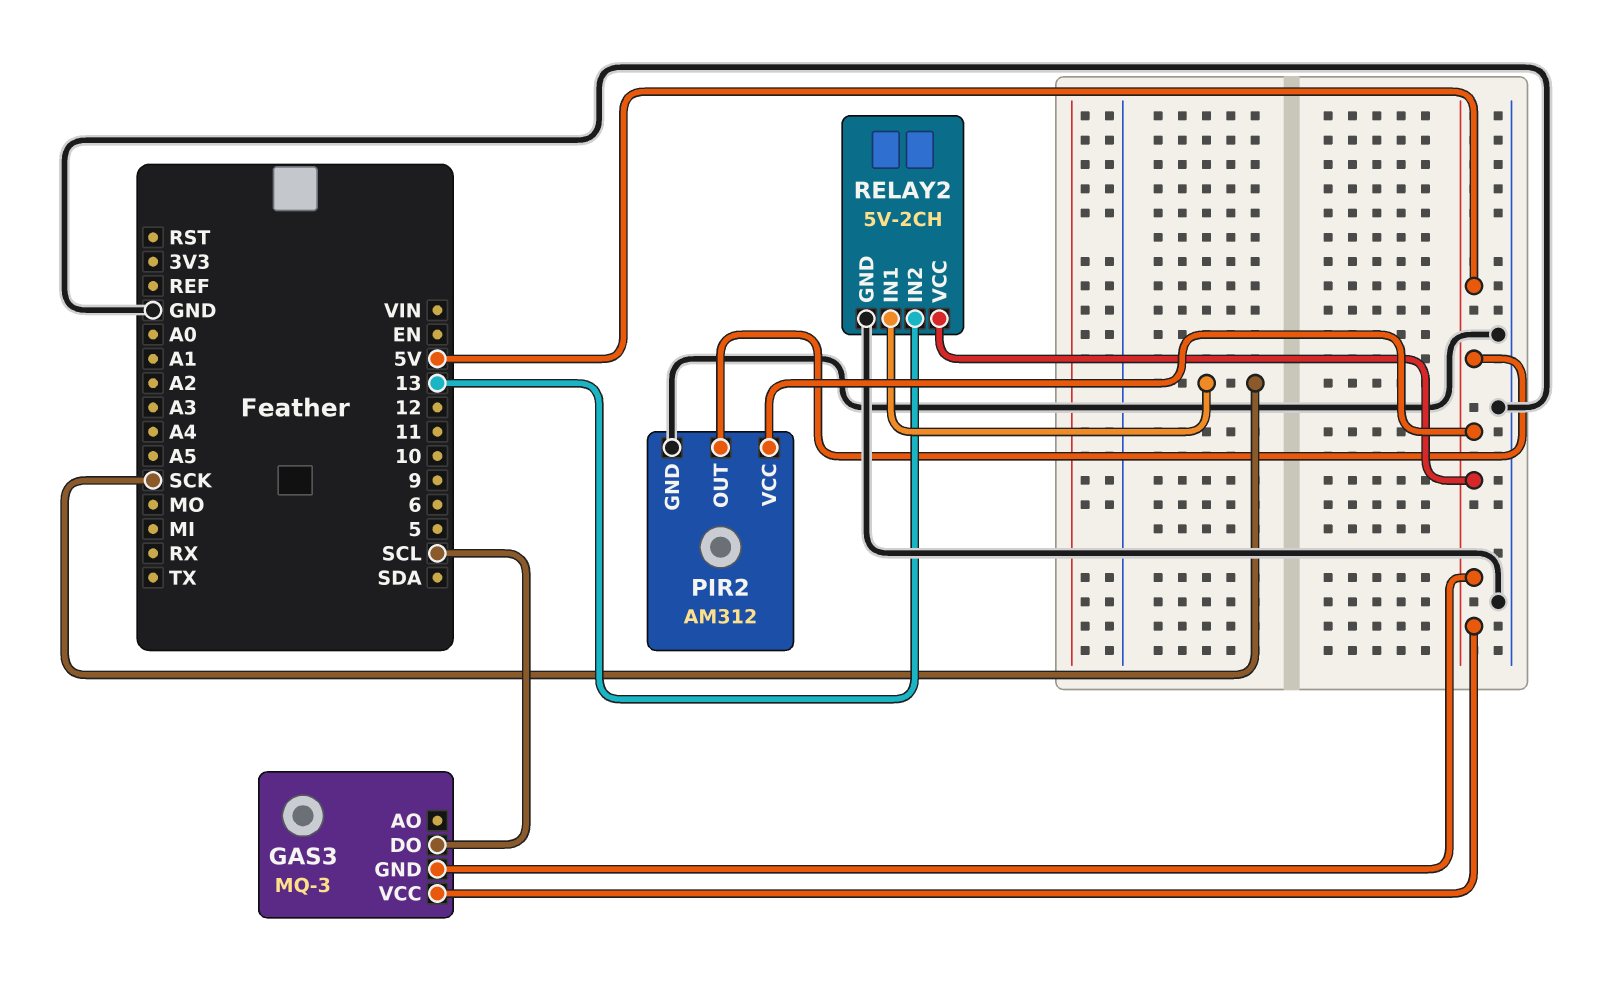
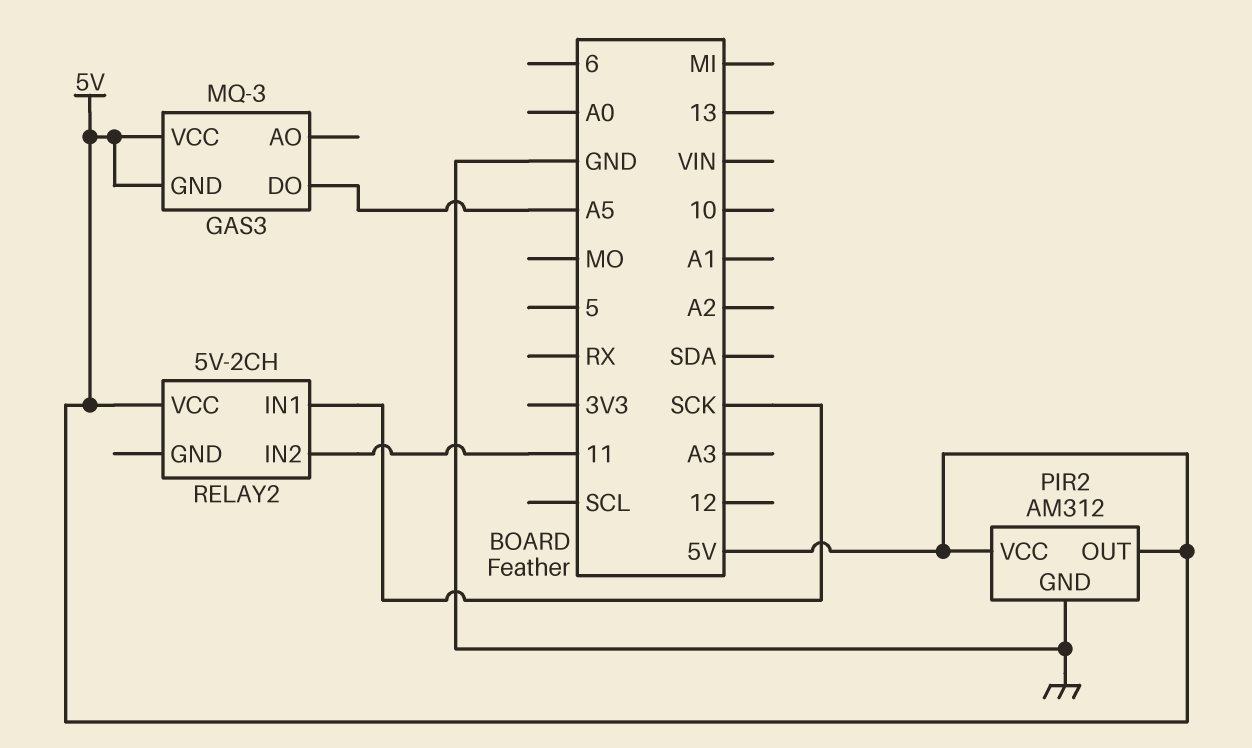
GAS3 pin DO: SCL -> A5
RELAY2 pin GND: GND -> none
RELAY2 pin IN2: 13 -> 11

